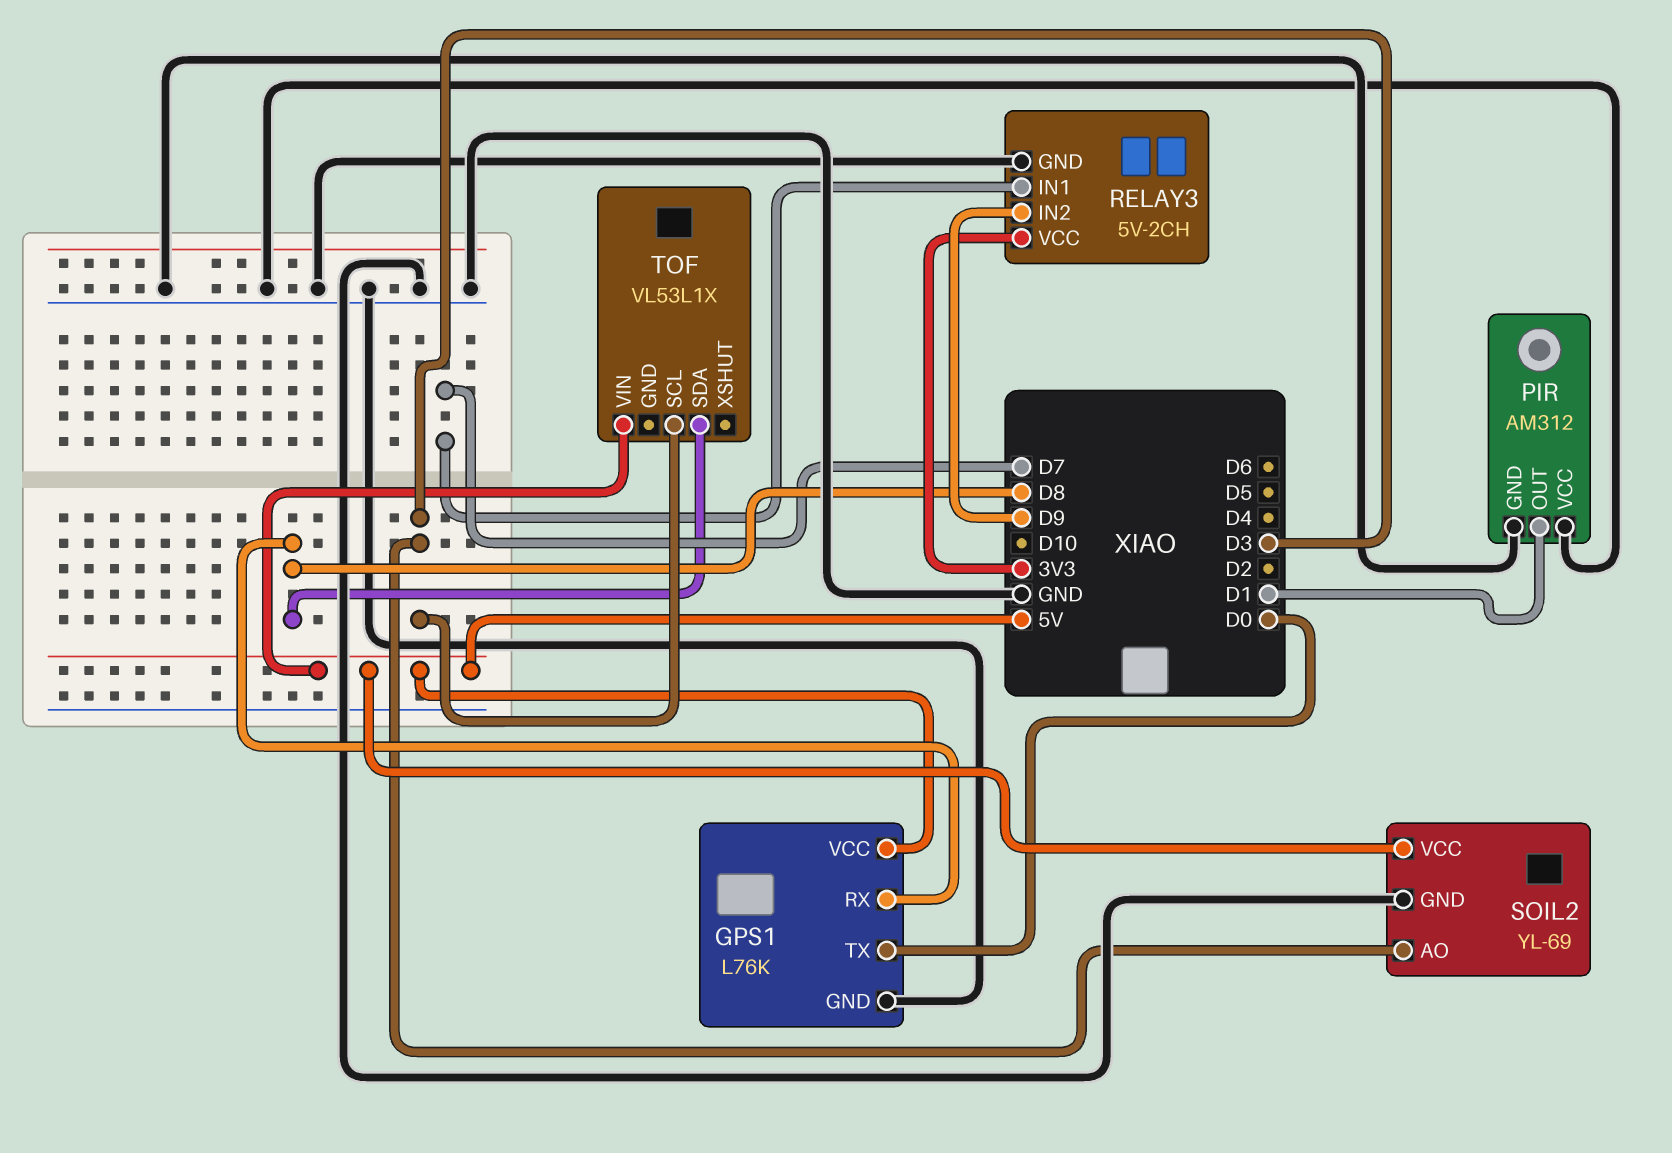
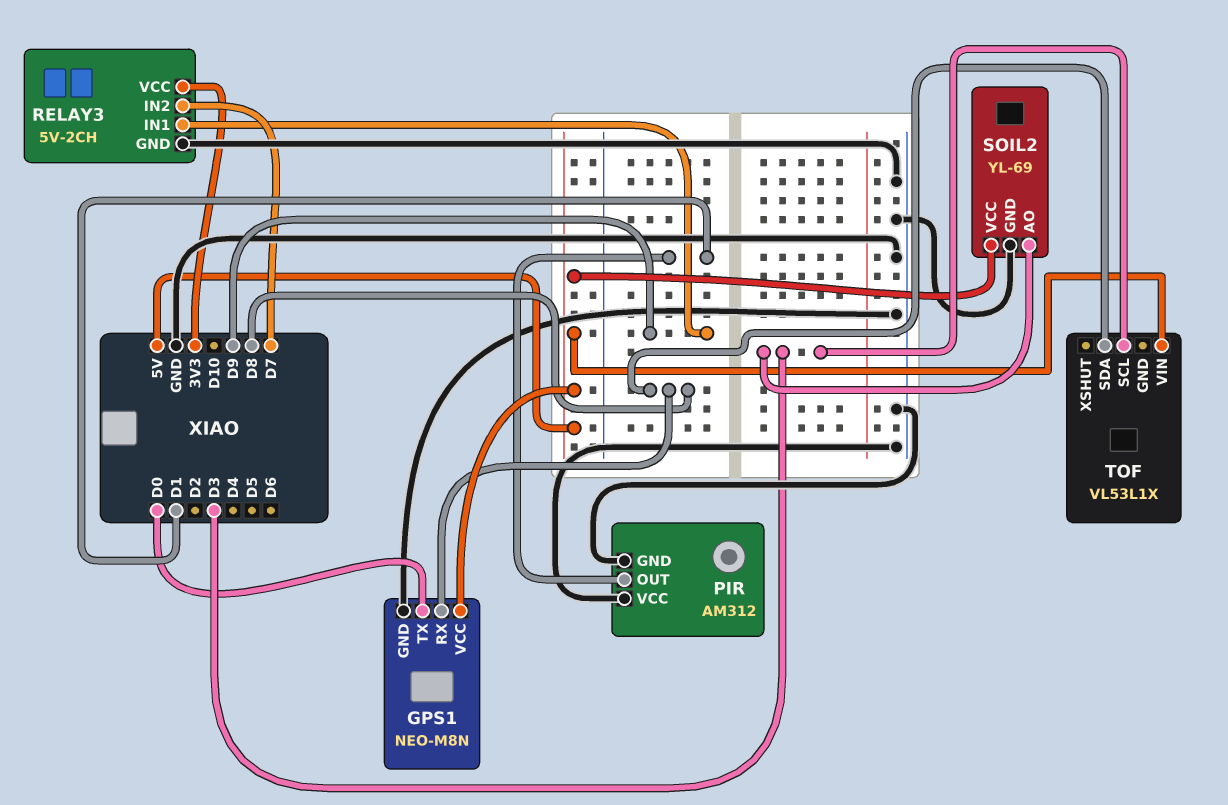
GPS1: L76K -> NEO-M8N
RELAY3 pin IN1: D7 -> D9
RELAY3 pin IN2: D9 -> D7

